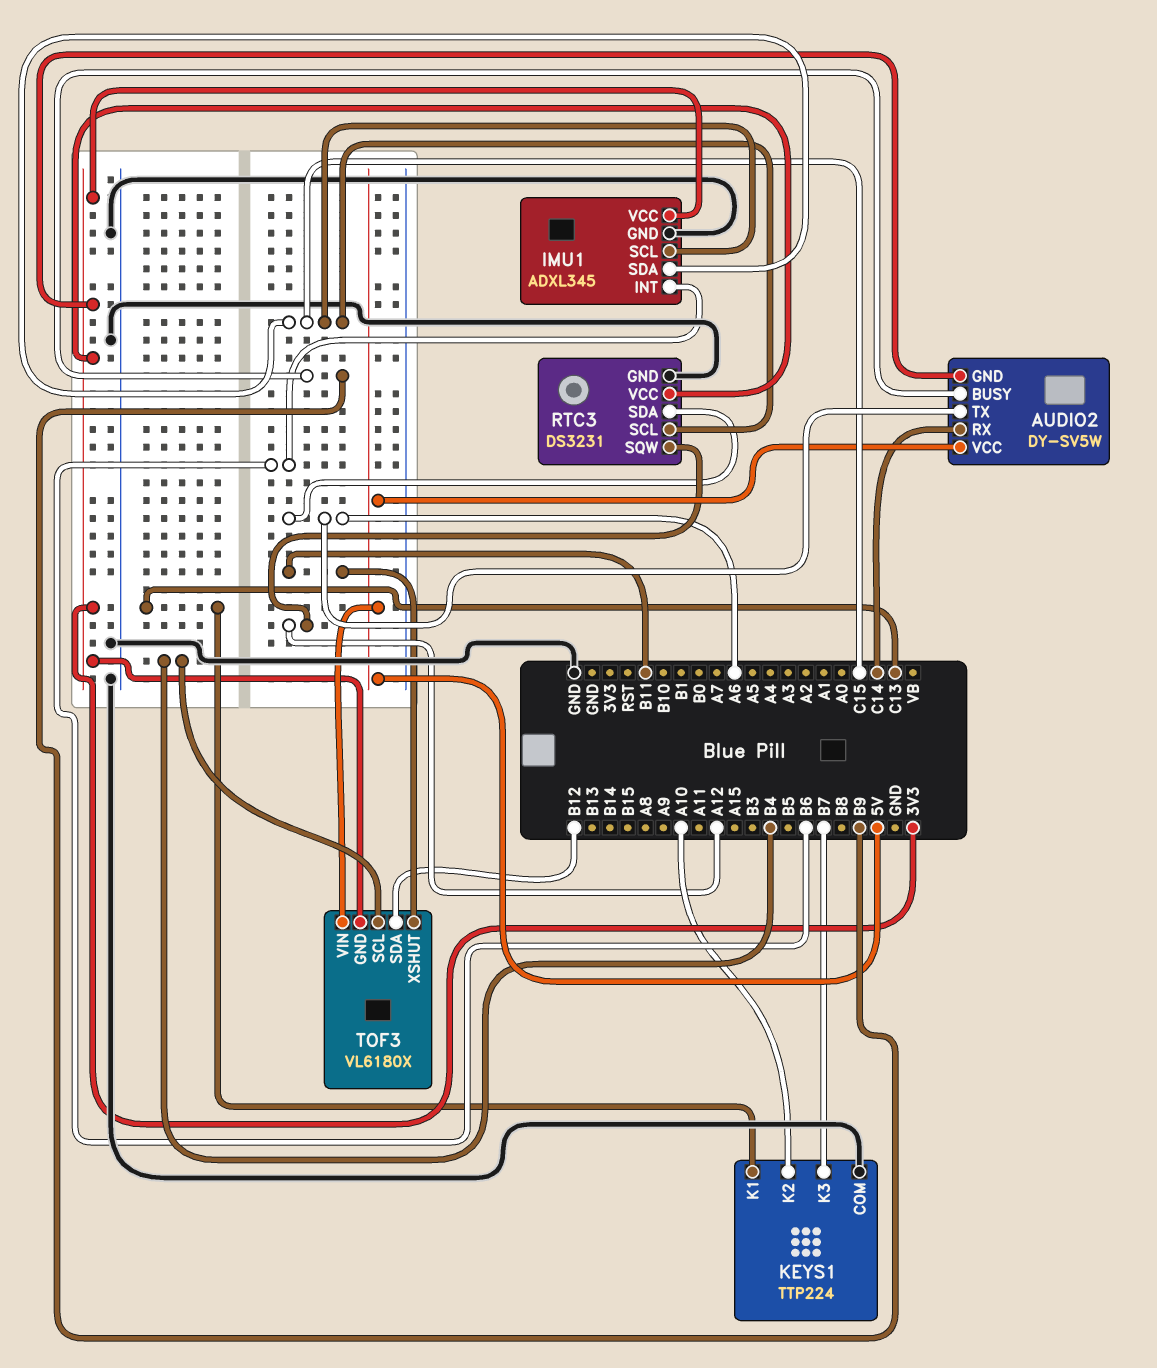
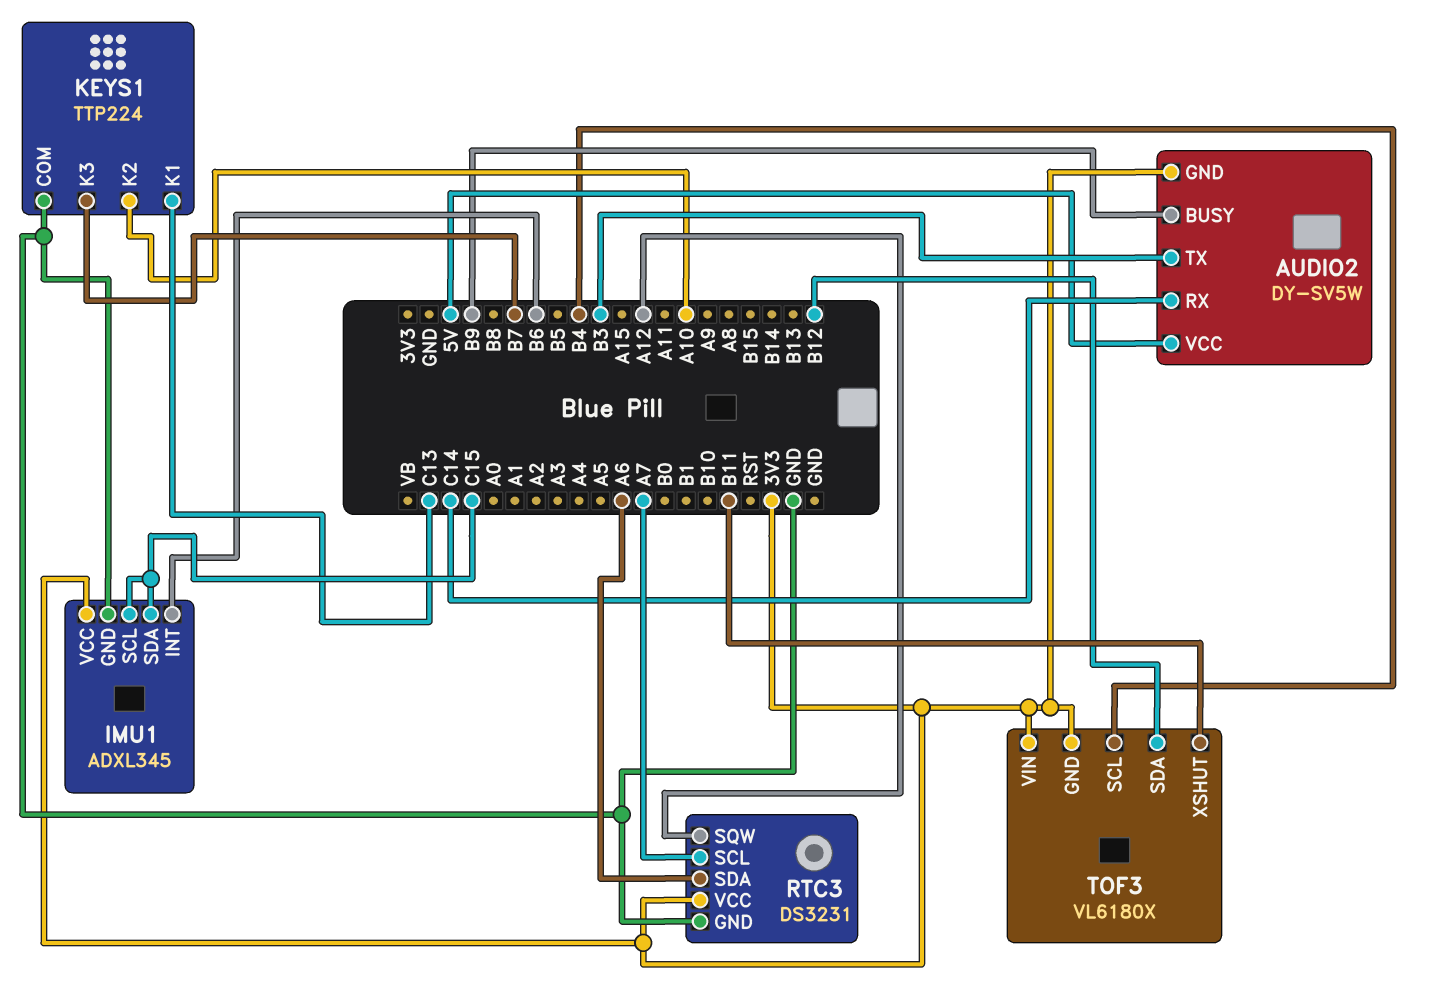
AUDIO2 pin TX: A6 -> B3
RTC3 pin SCL: C15 -> A7
TOF3 pin VIN: 5V -> 3V3

